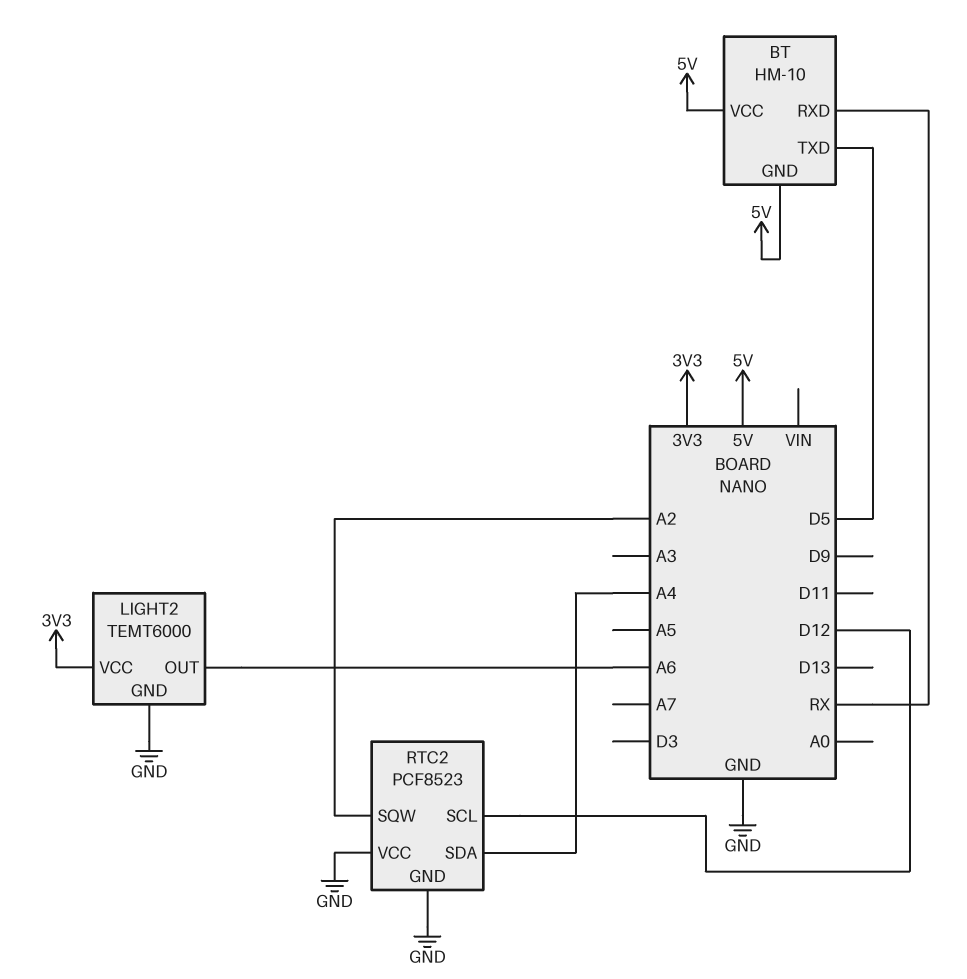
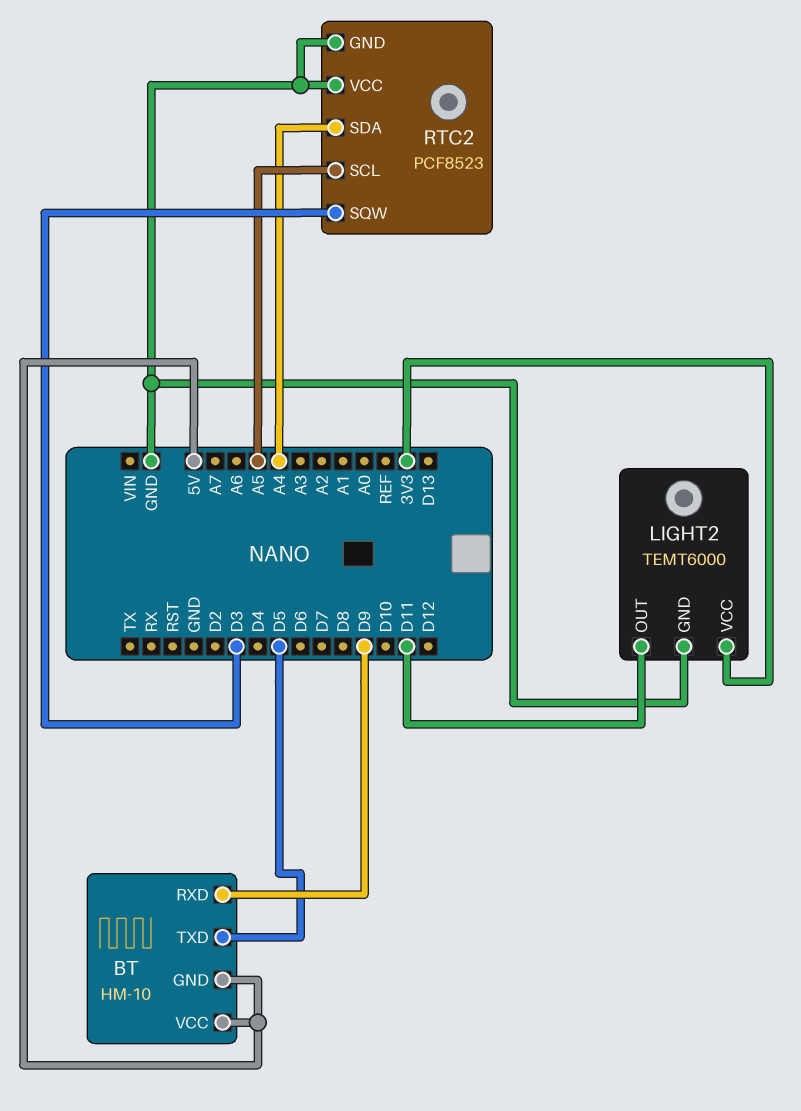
BT pin RXD: RX -> D9
LIGHT2 pin OUT: A6 -> D11
RTC2 pin SCL: D12 -> A5
RTC2 pin SQW: A2 -> D3

